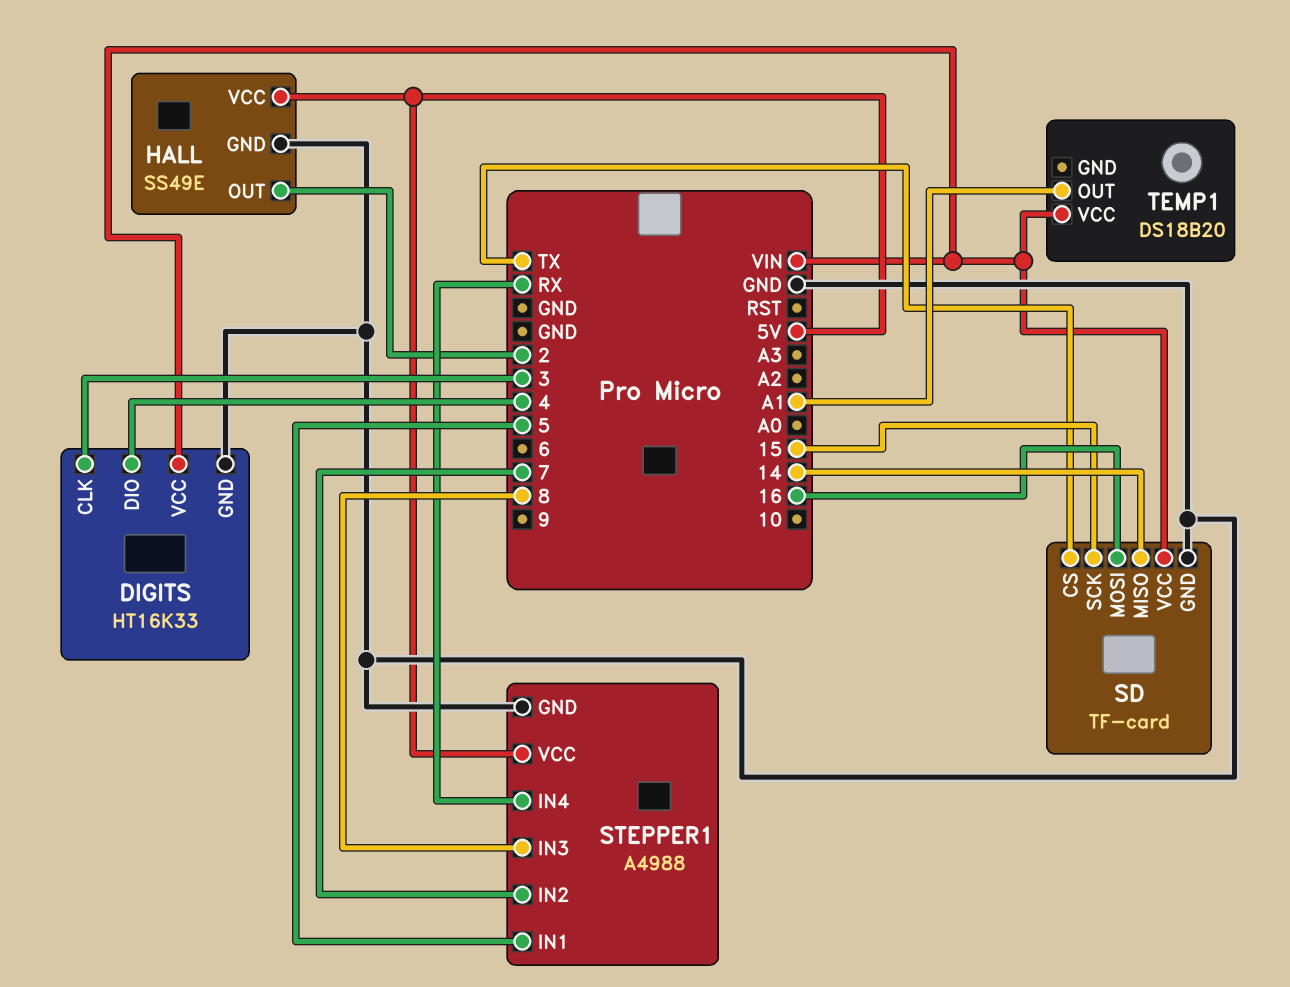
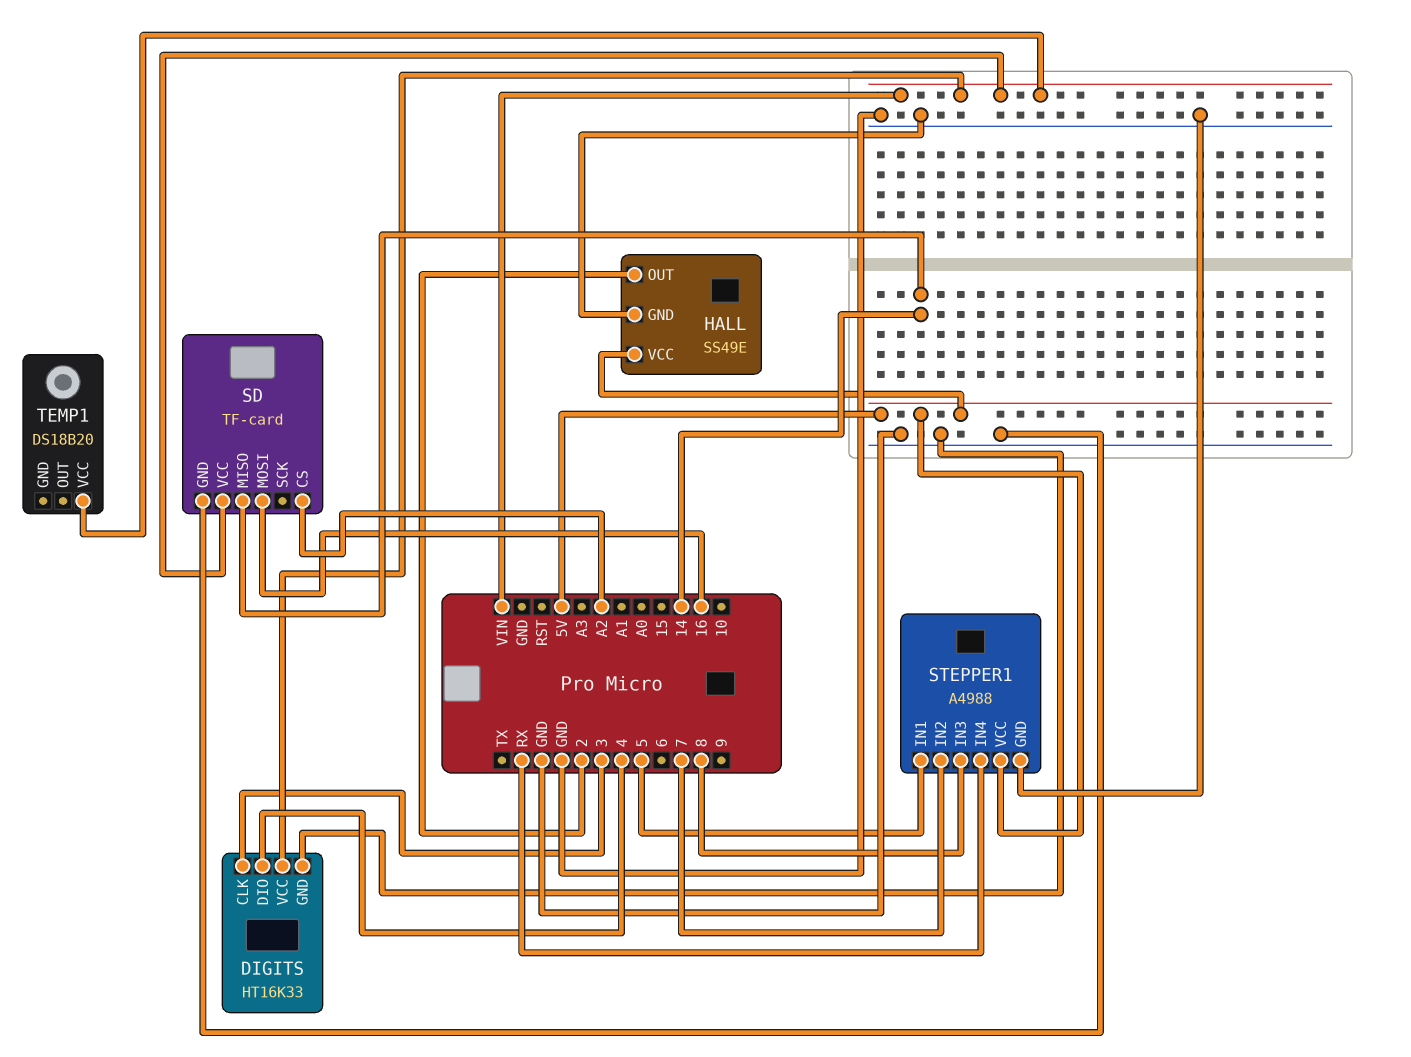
SD pin CS: TX -> A2
SD pin SCK: 15 -> none
TEMP1 pin OUT: A1 -> none

